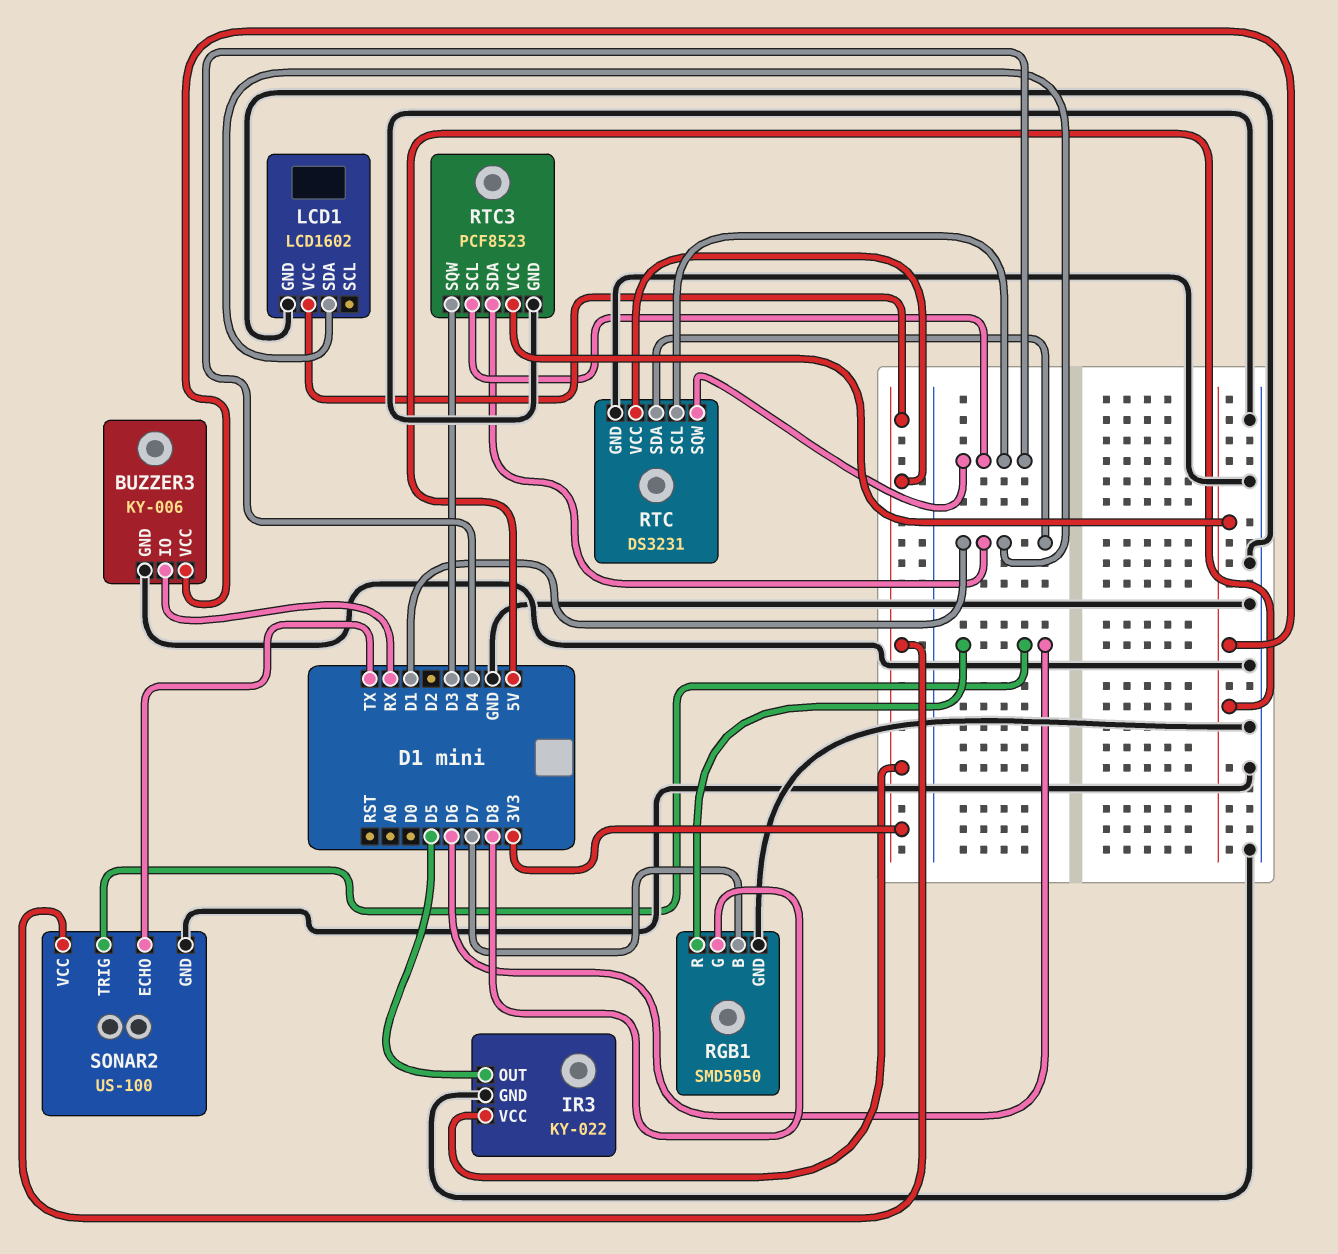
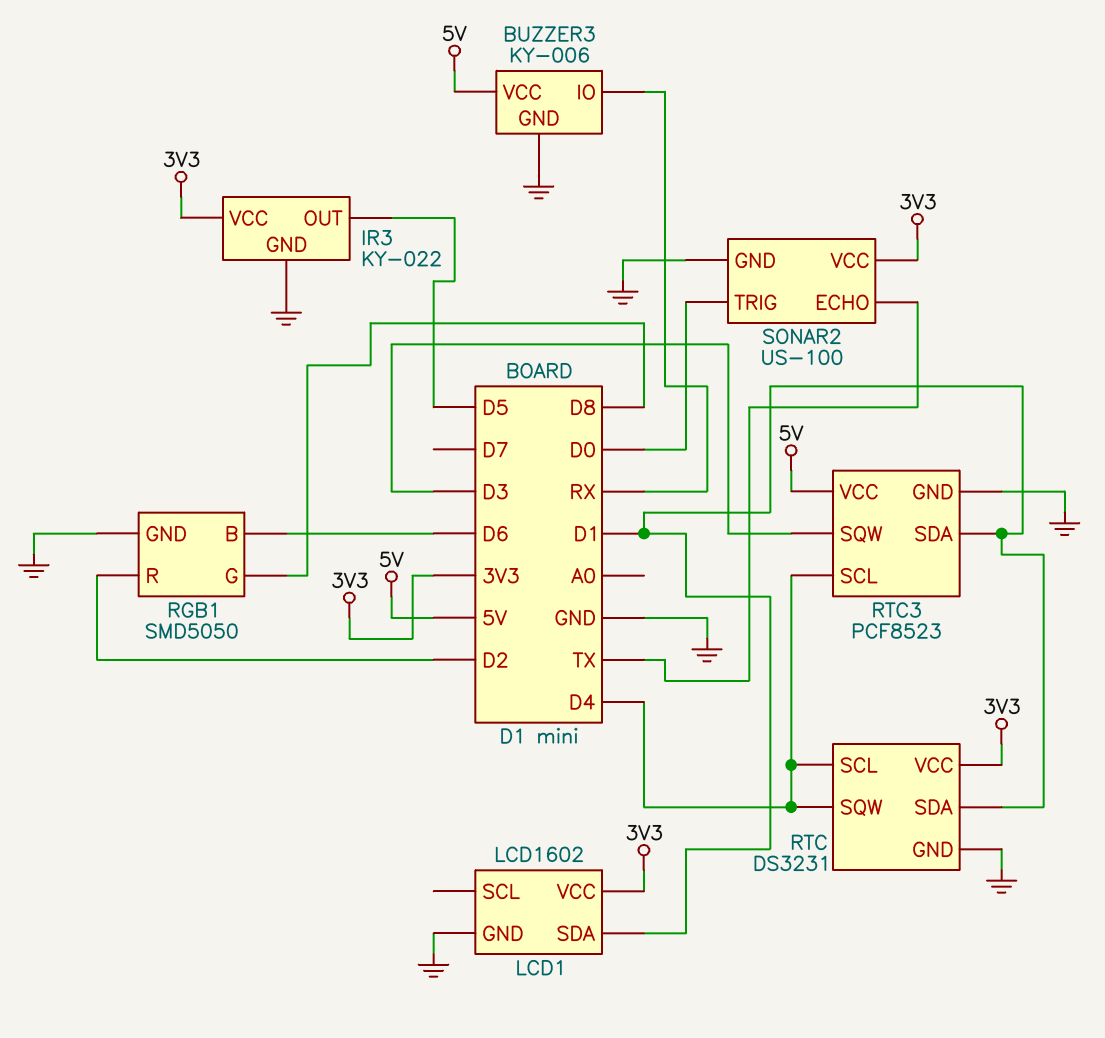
RGB1 pin B: D7 -> D6
RGB1 pin R: D6 -> D2
SONAR2 pin TRIG: D6 -> D0

